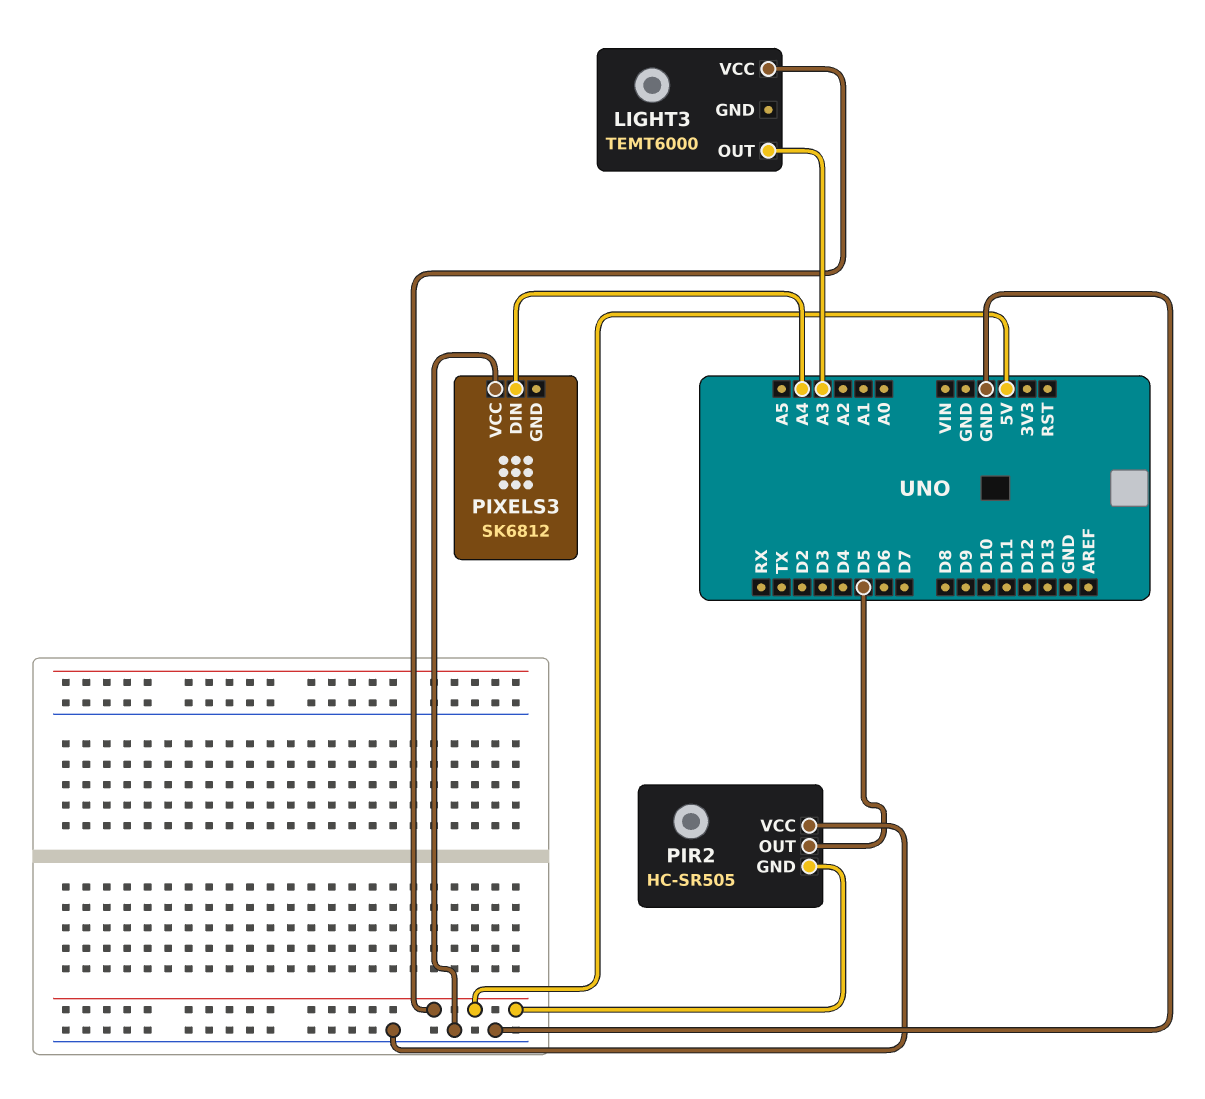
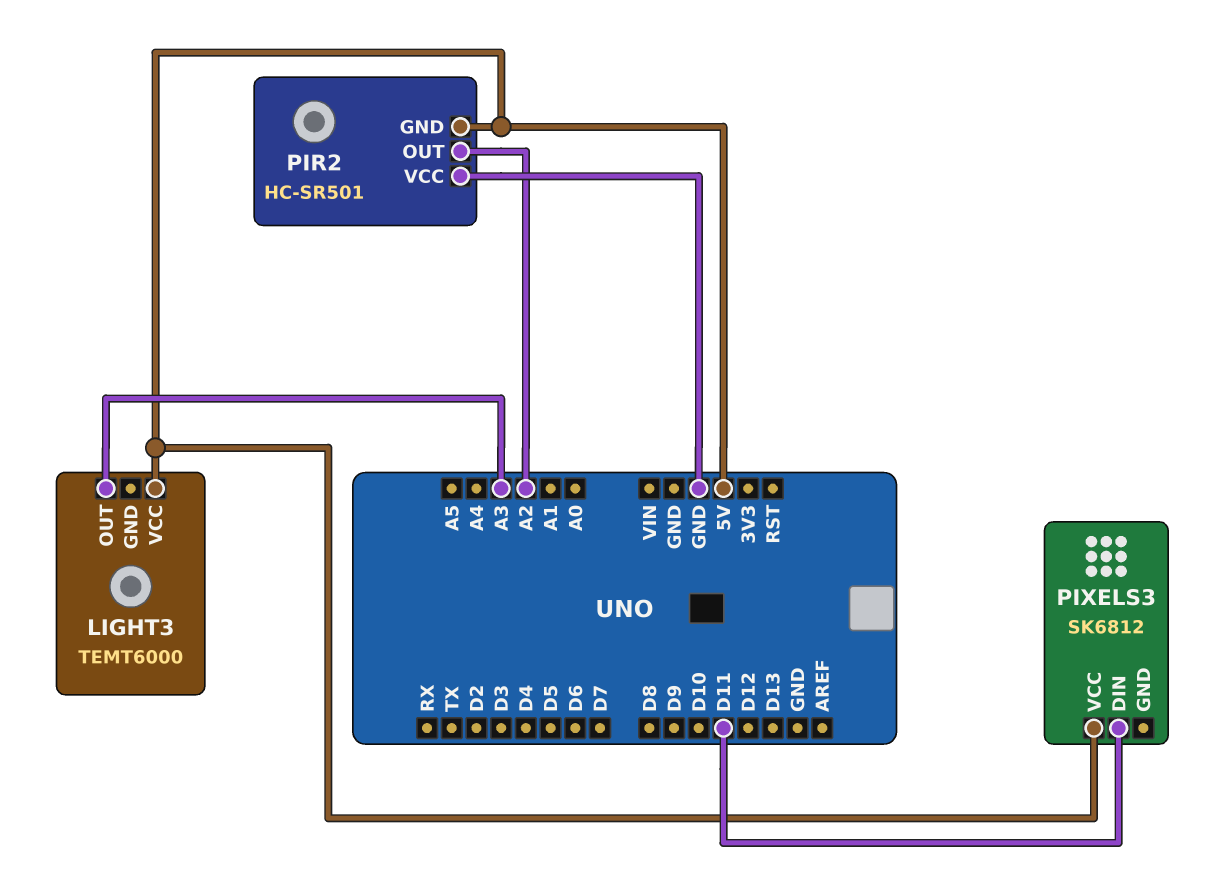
PIR2: HC-SR505 -> HC-SR501
PIR2 pin OUT: D5 -> A2
PIXELS3 pin DIN: A4 -> D11
PIXELS3 pin VCC: GND -> 5V

